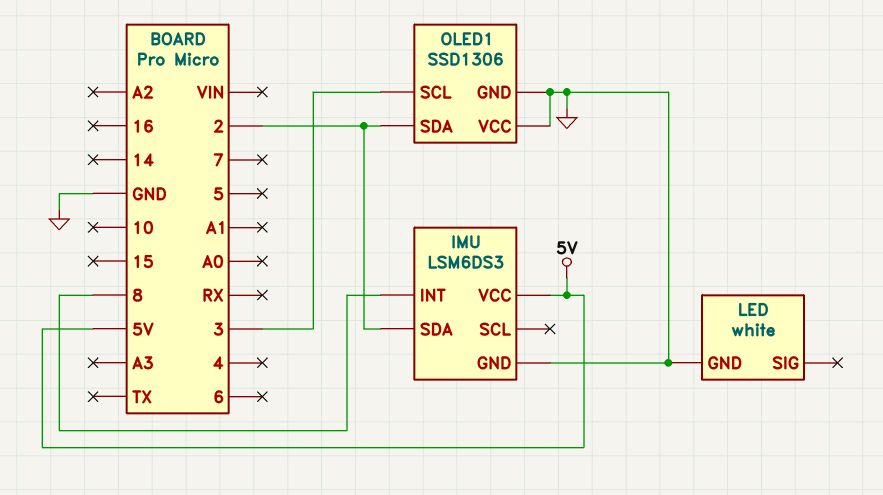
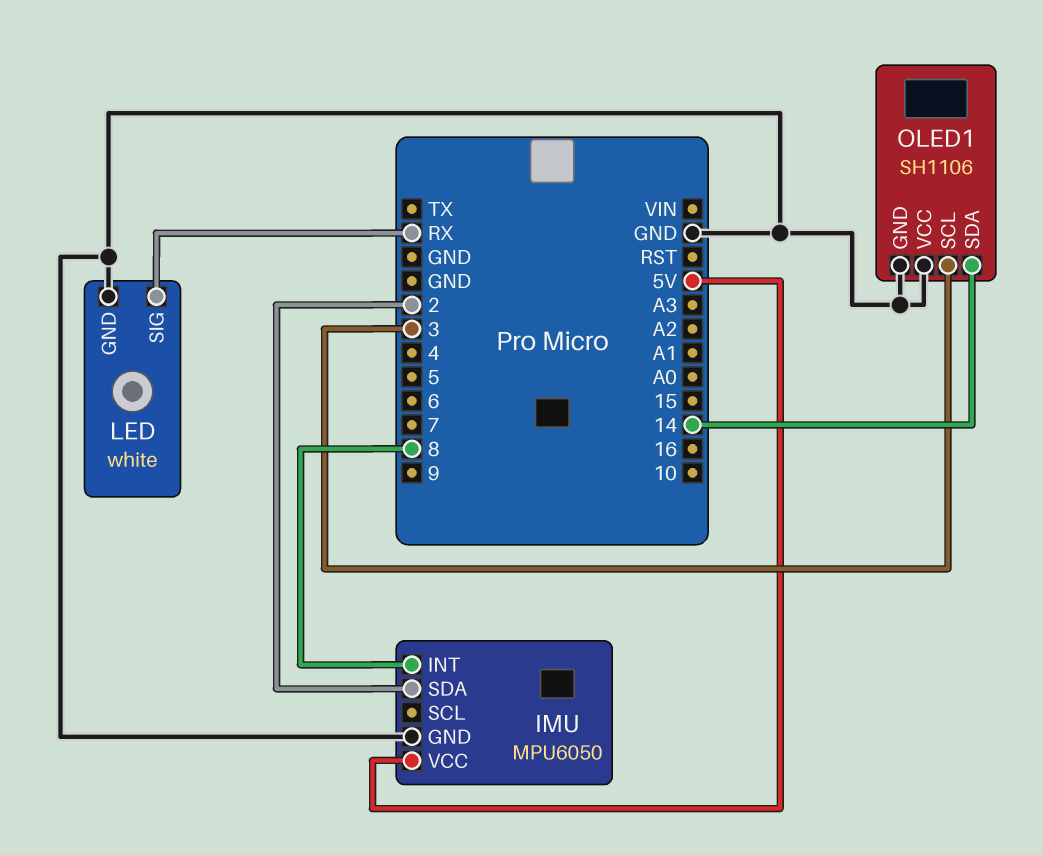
IMU: LSM6DS3 -> MPU6050
LED pin SIG: none -> RX
OLED1: SSD1306 -> SH1106
OLED1 pin SDA: 2 -> 14

